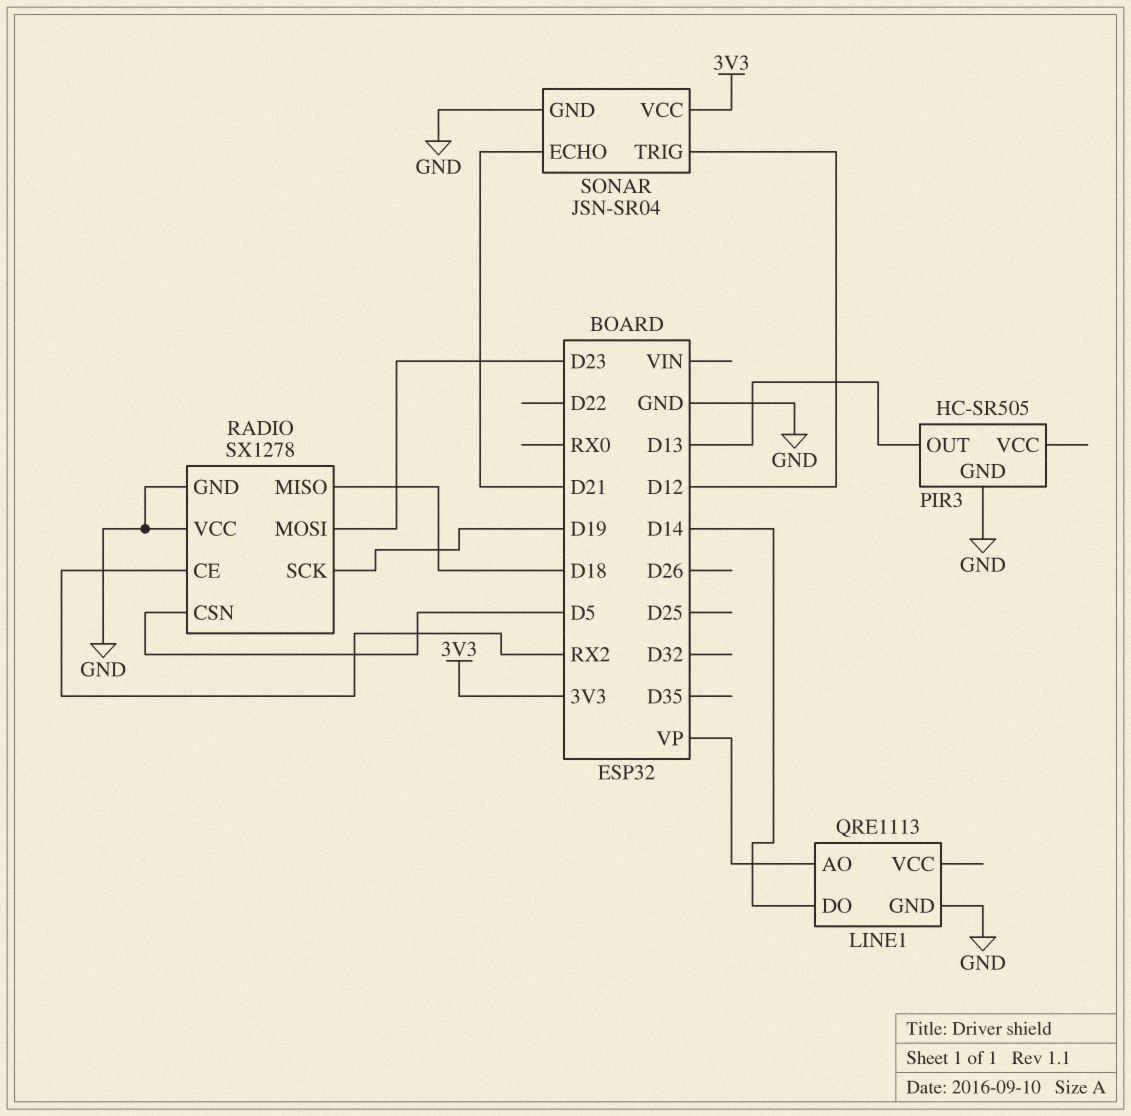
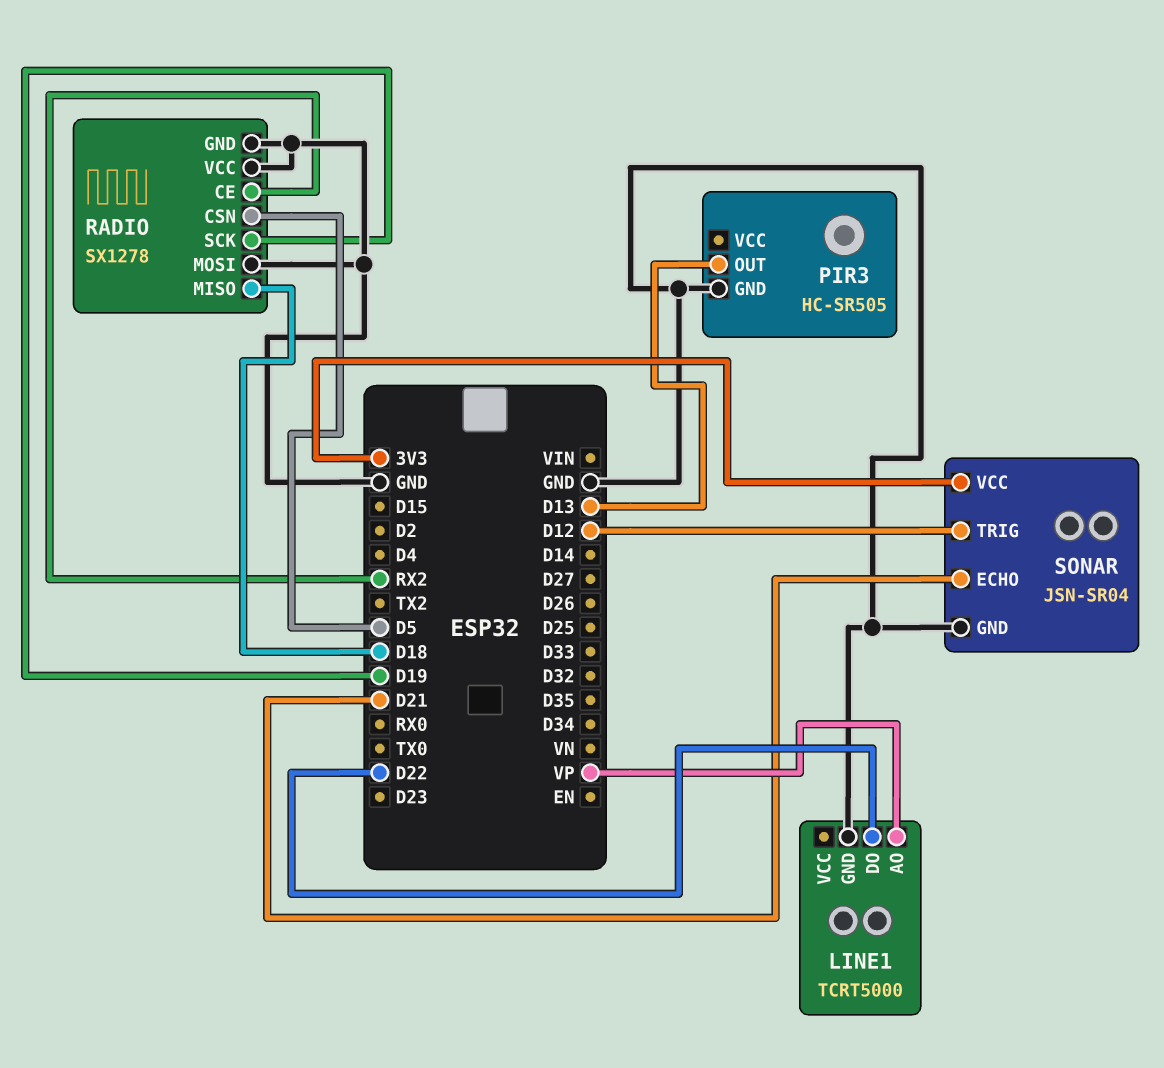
LINE1: QRE1113 -> TCRT5000
LINE1 pin DO: D14 -> D22
RADIO pin MOSI: D23 -> GND

